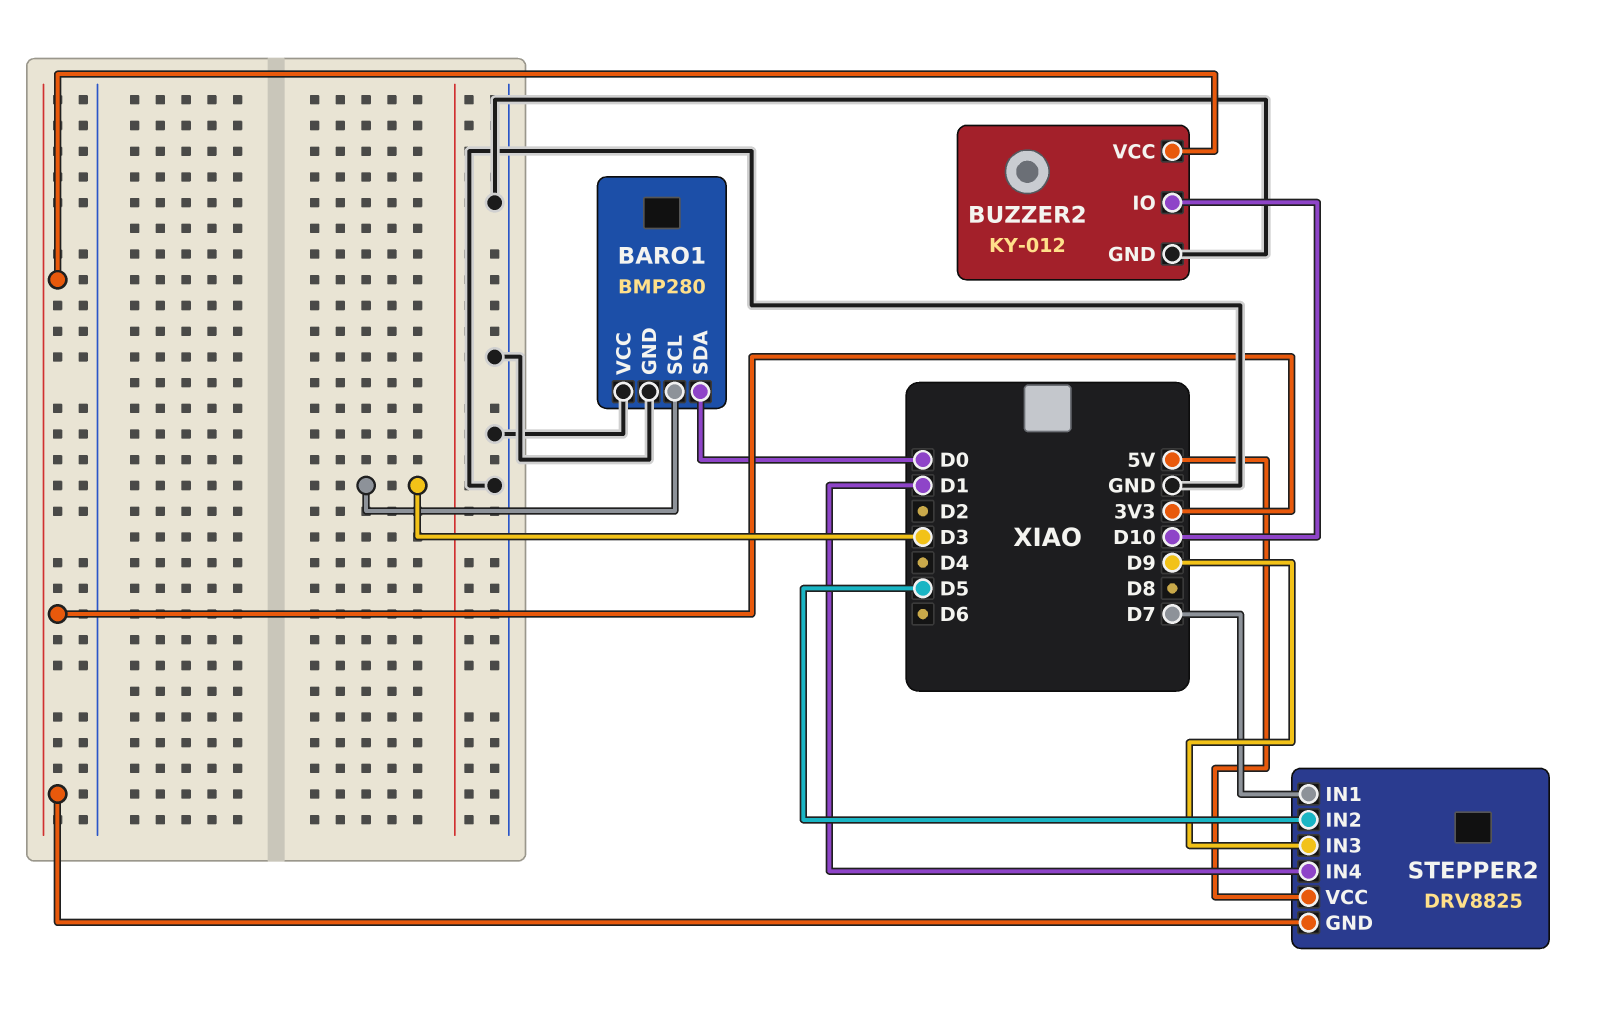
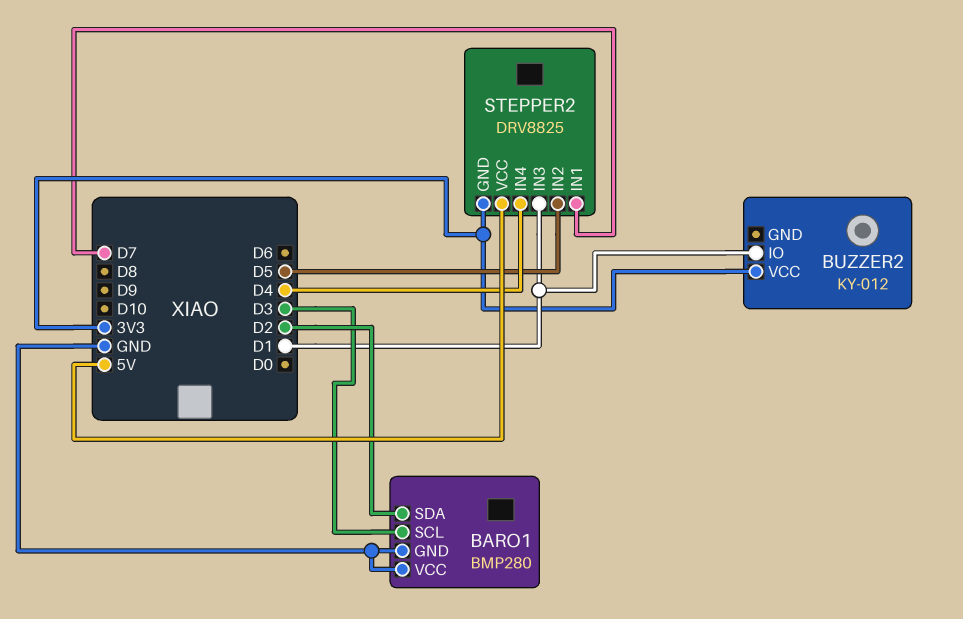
BARO1 pin SDA: D0 -> D2
BUZZER2 pin GND: GND -> none
BUZZER2 pin IO: D10 -> D1
STEPPER2 pin IN3: D9 -> D1
STEPPER2 pin IN4: D1 -> D4

